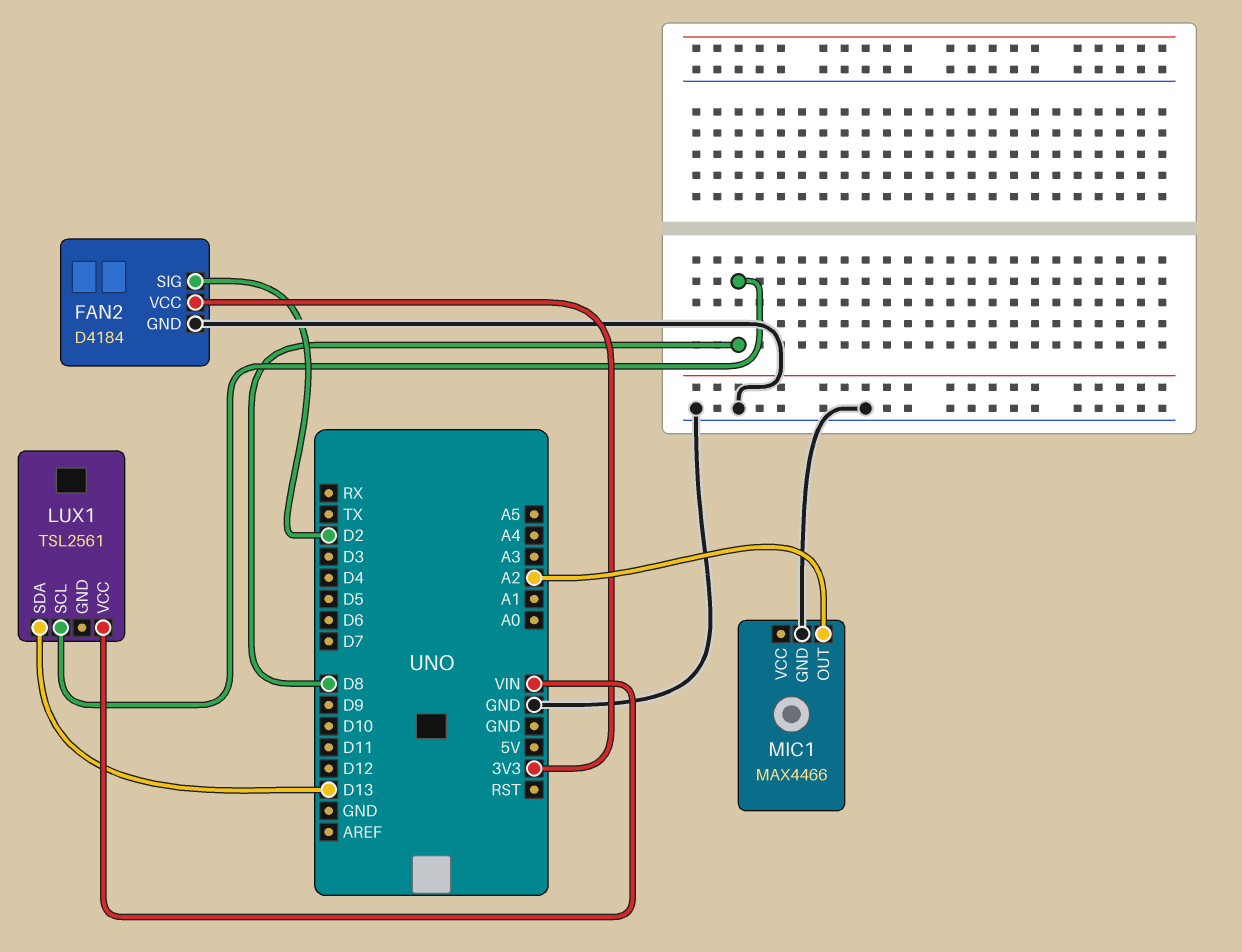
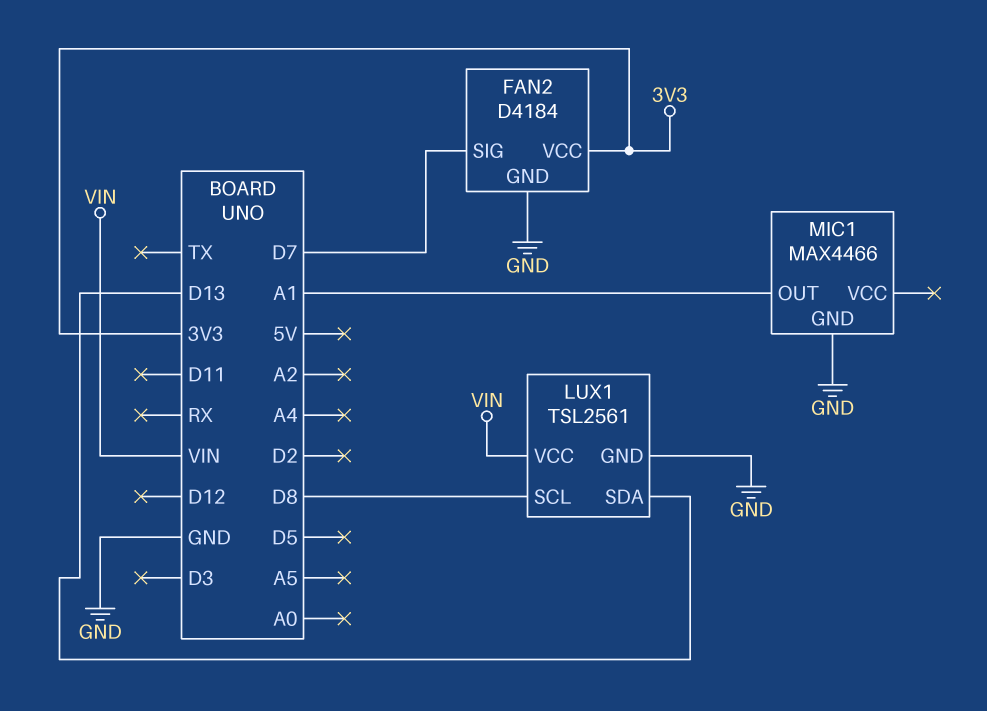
FAN2 pin SIG: D2 -> D7
LUX1 pin GND: none -> GND
MIC1 pin OUT: A2 -> A1

